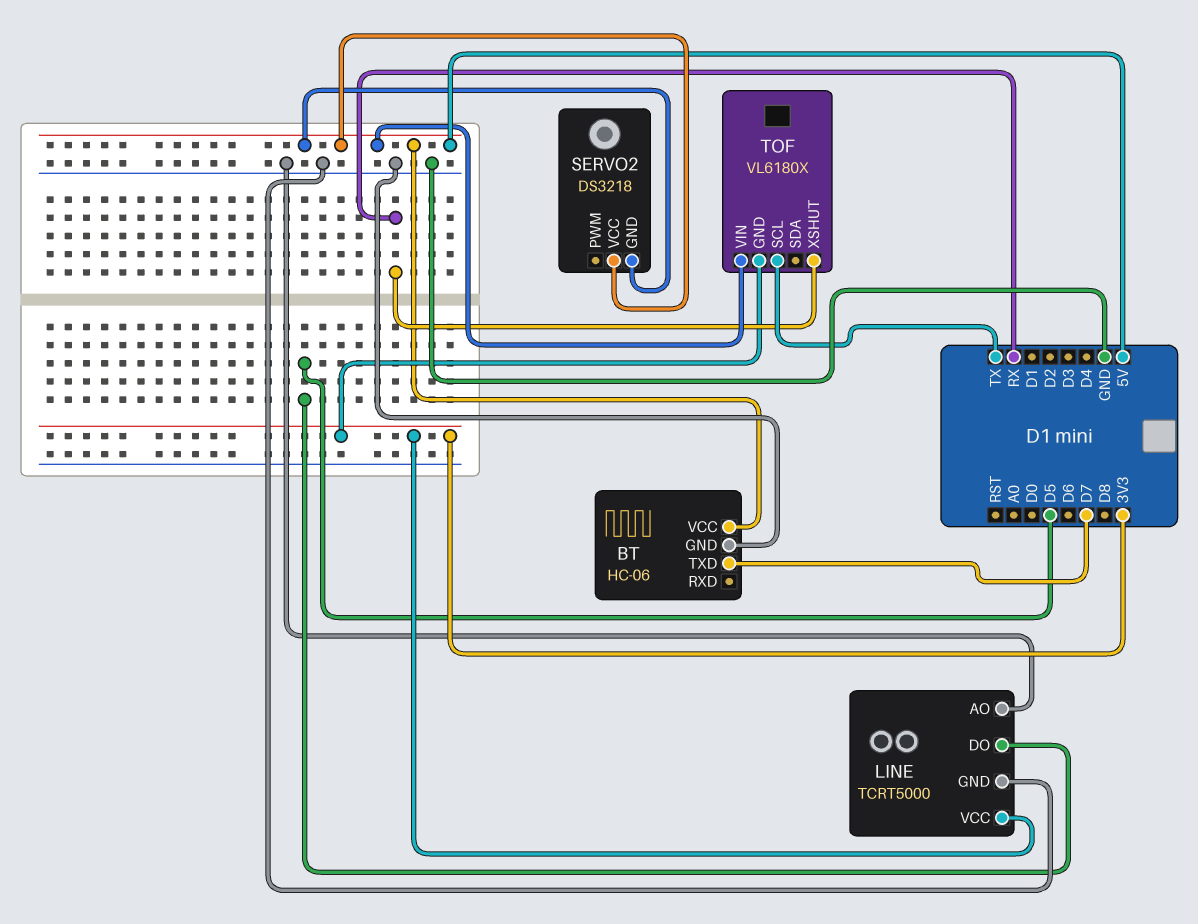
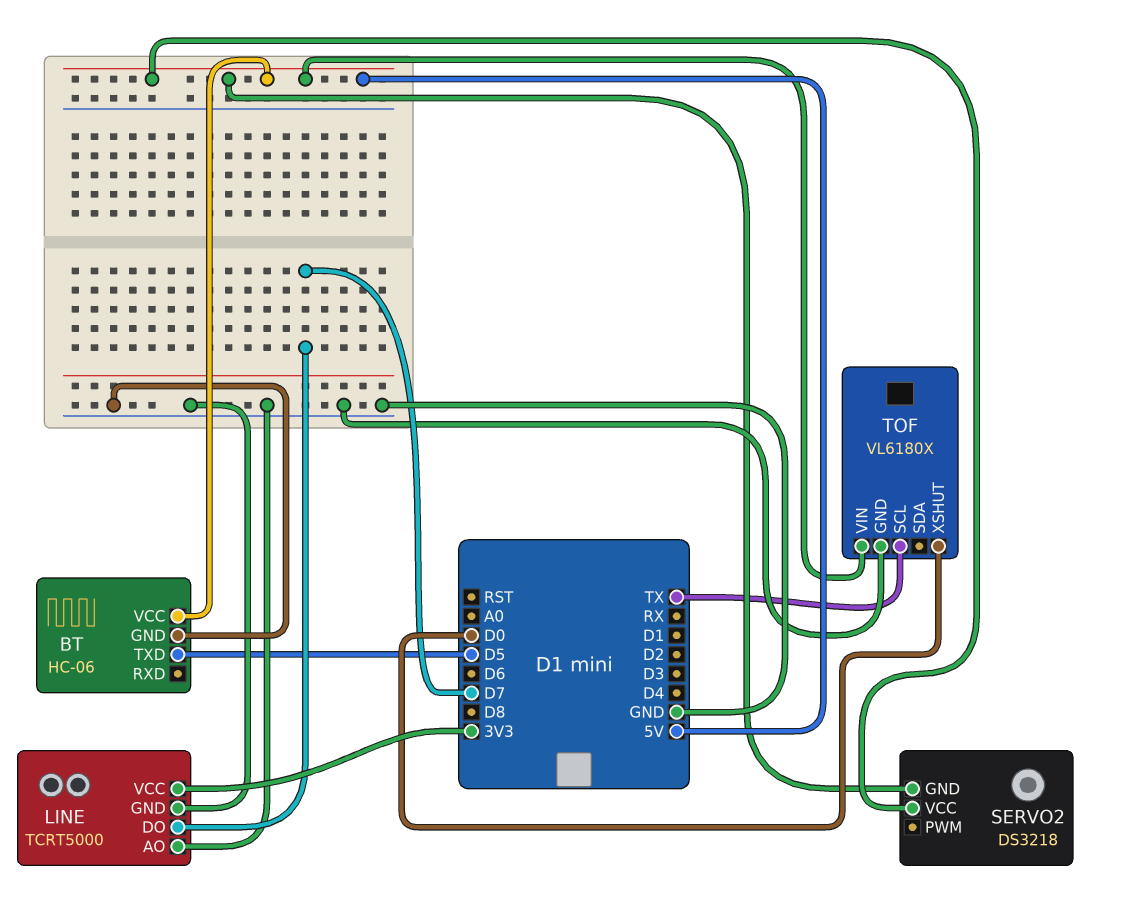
BT pin TXD: D7 -> D5
LINE pin DO: D5 -> D7
TOF pin GND: 3V3 -> GND
TOF pin XSHUT: RX -> D0

